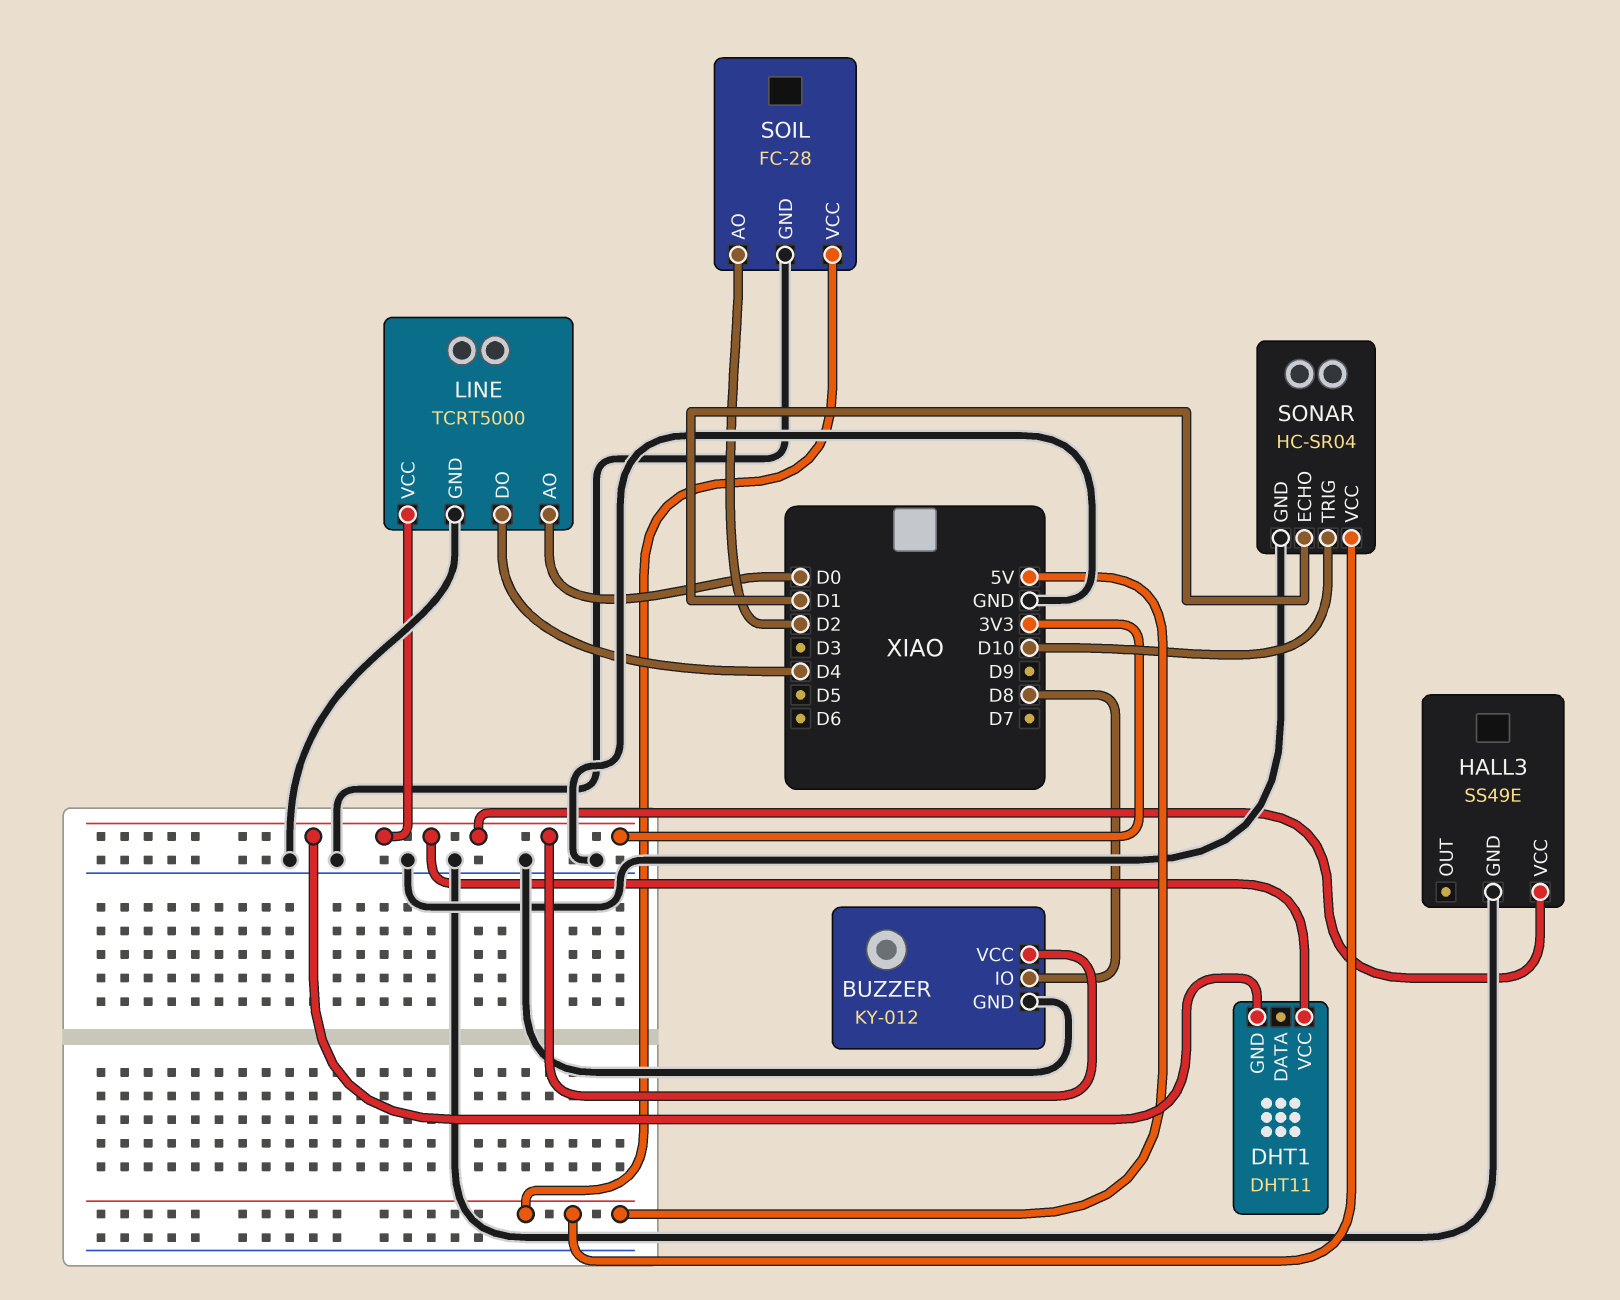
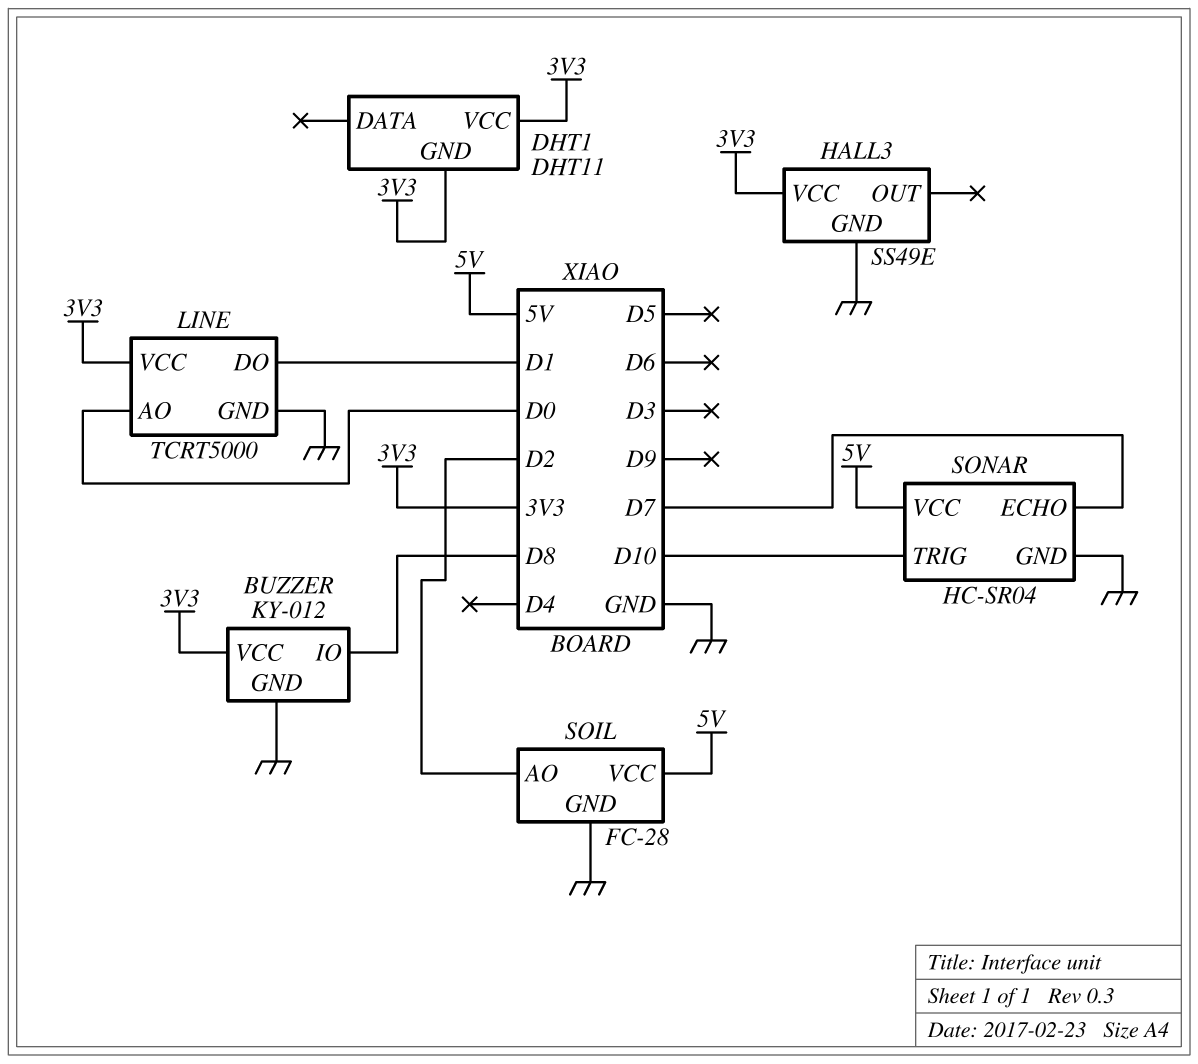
LINE pin DO: D4 -> D1
SONAR pin ECHO: D1 -> D7

